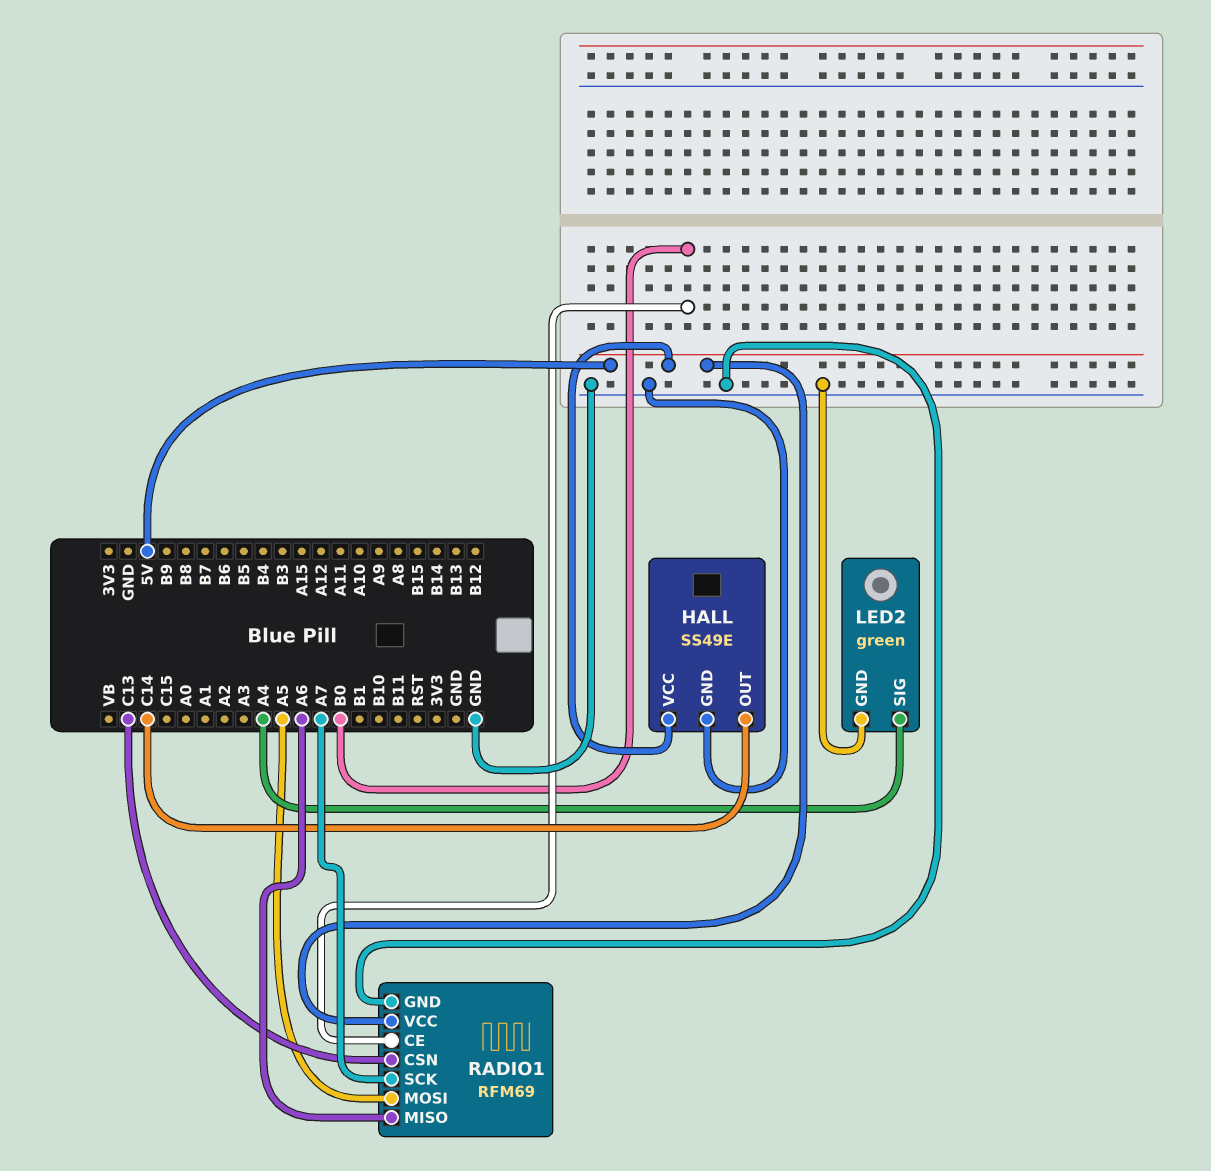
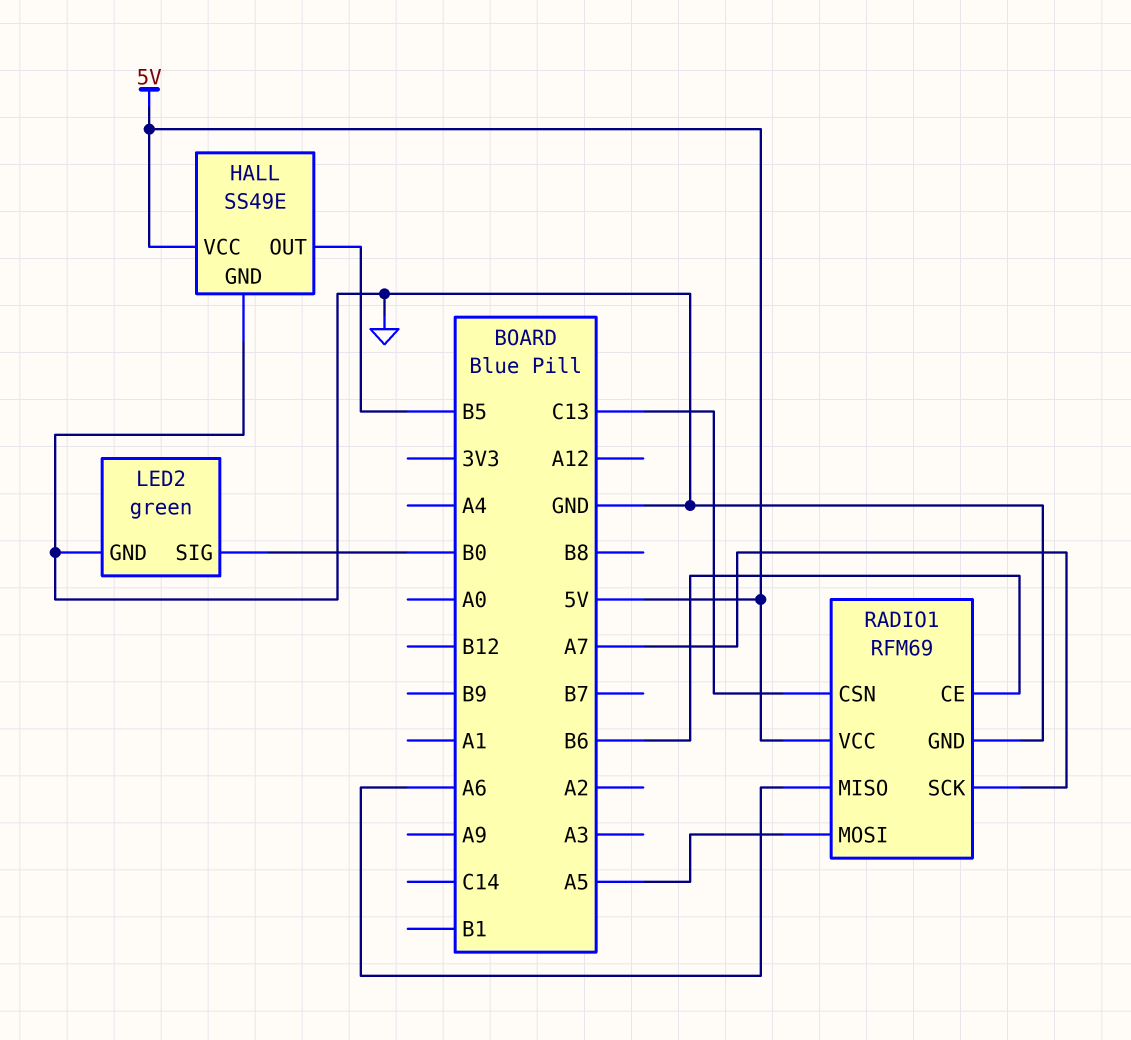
HALL pin OUT: C14 -> B5
LED2 pin SIG: A4 -> B0
RADIO1 pin CE: B0 -> B6

